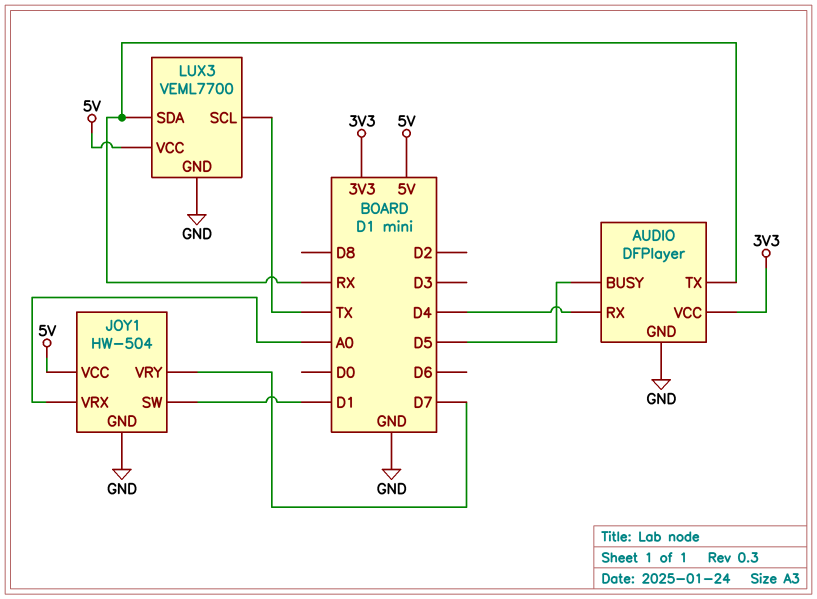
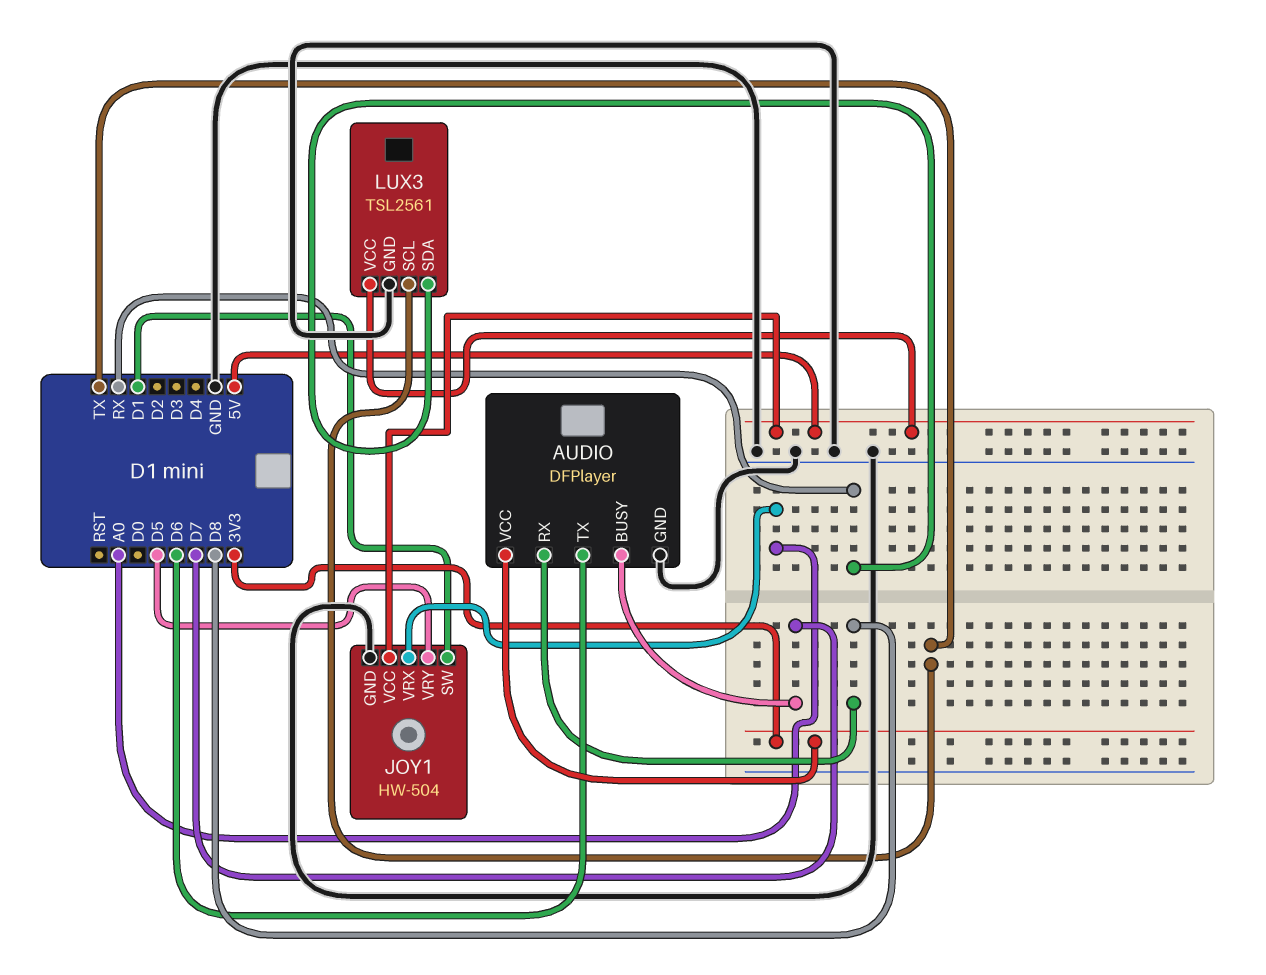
AUDIO pin BUSY: D5 -> D7
AUDIO pin RX: D4 -> D8
AUDIO pin TX: RX -> D6
JOY1 pin VRY: D7 -> D5
LUX3: VEML7700 -> TSL2561

